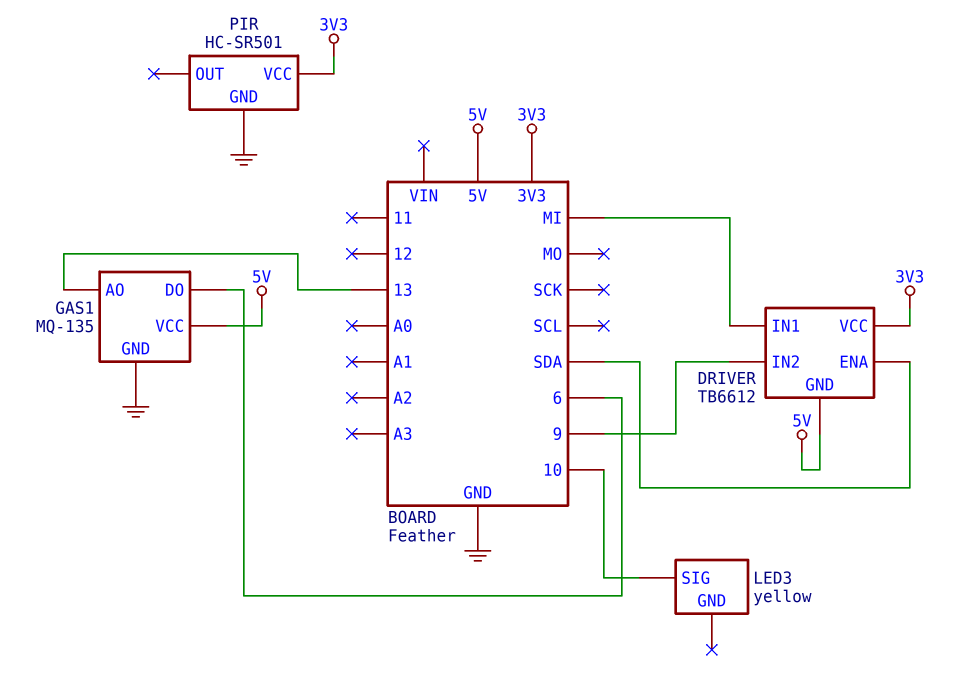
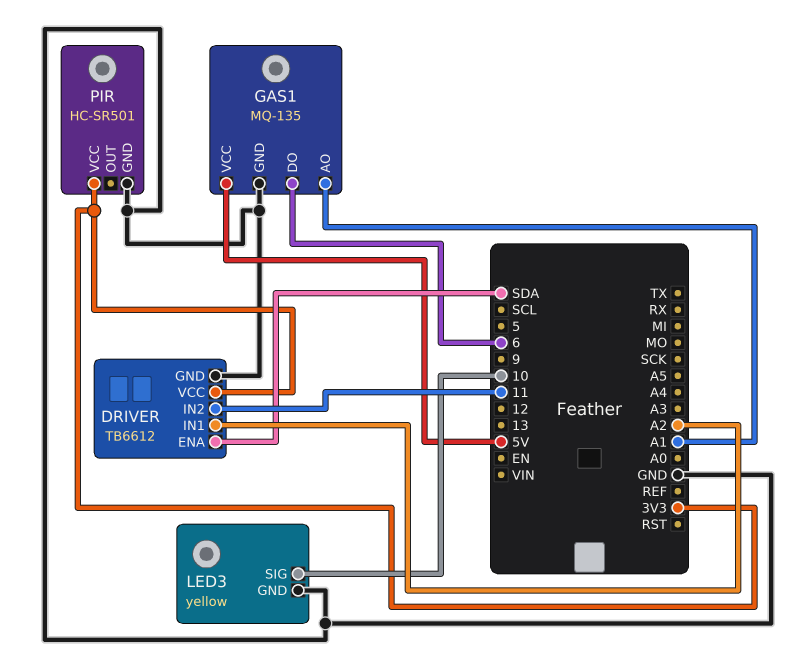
DRIVER pin GND: 5V -> GND
DRIVER pin IN1: MI -> A2
DRIVER pin IN2: 9 -> 11
GAS1 pin AO: 13 -> A1
LED3 pin GND: none -> GND

